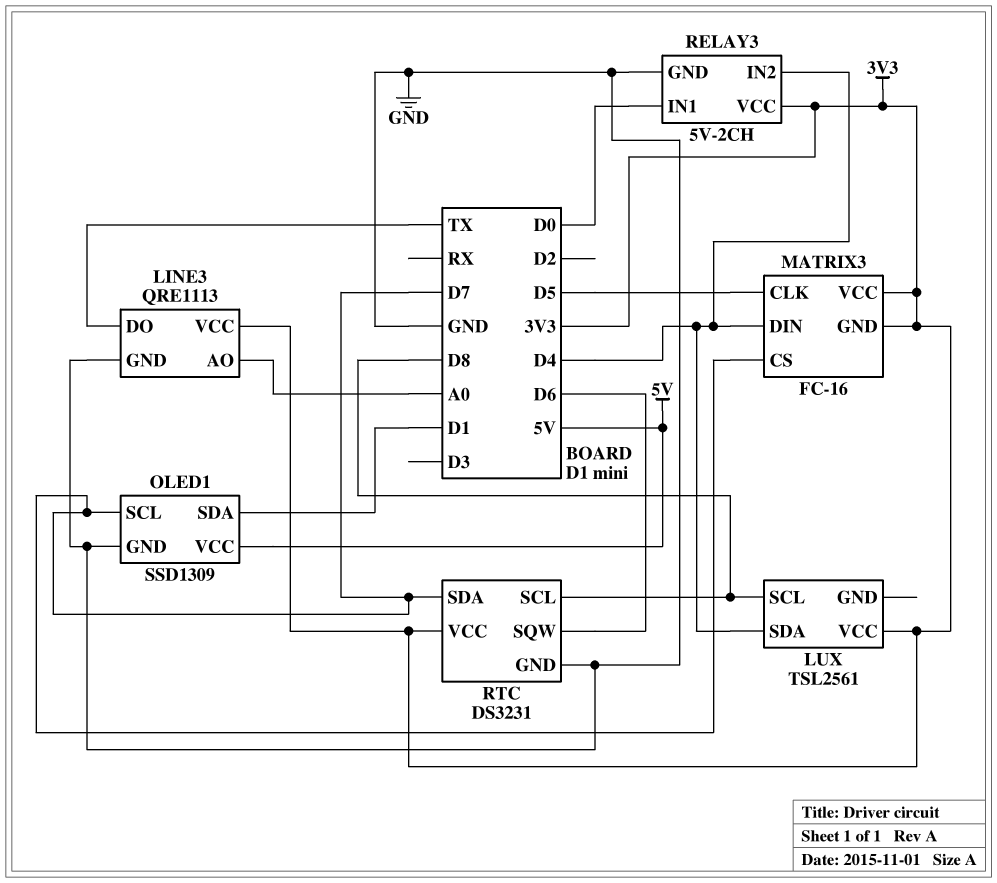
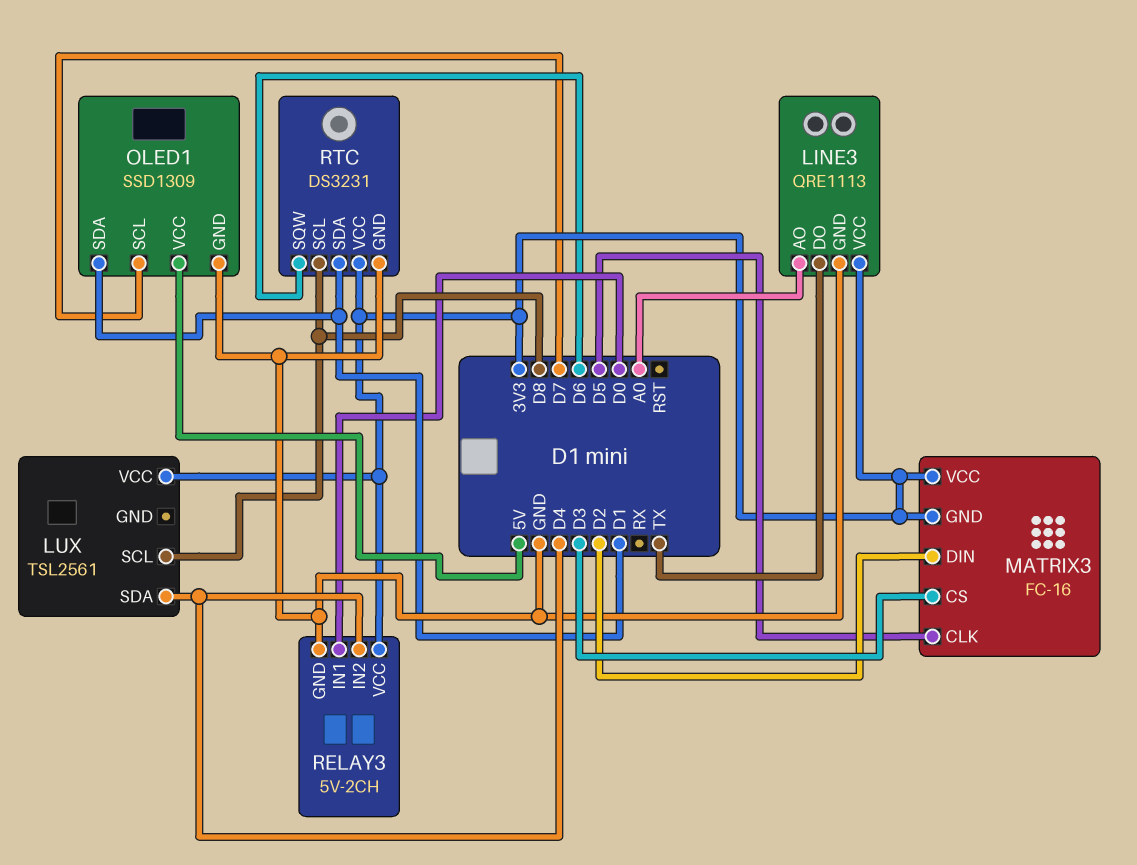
MATRIX3 pin CS: D7 -> D3
MATRIX3 pin DIN: D4 -> D2
RTC pin SDA: D7 -> D1

